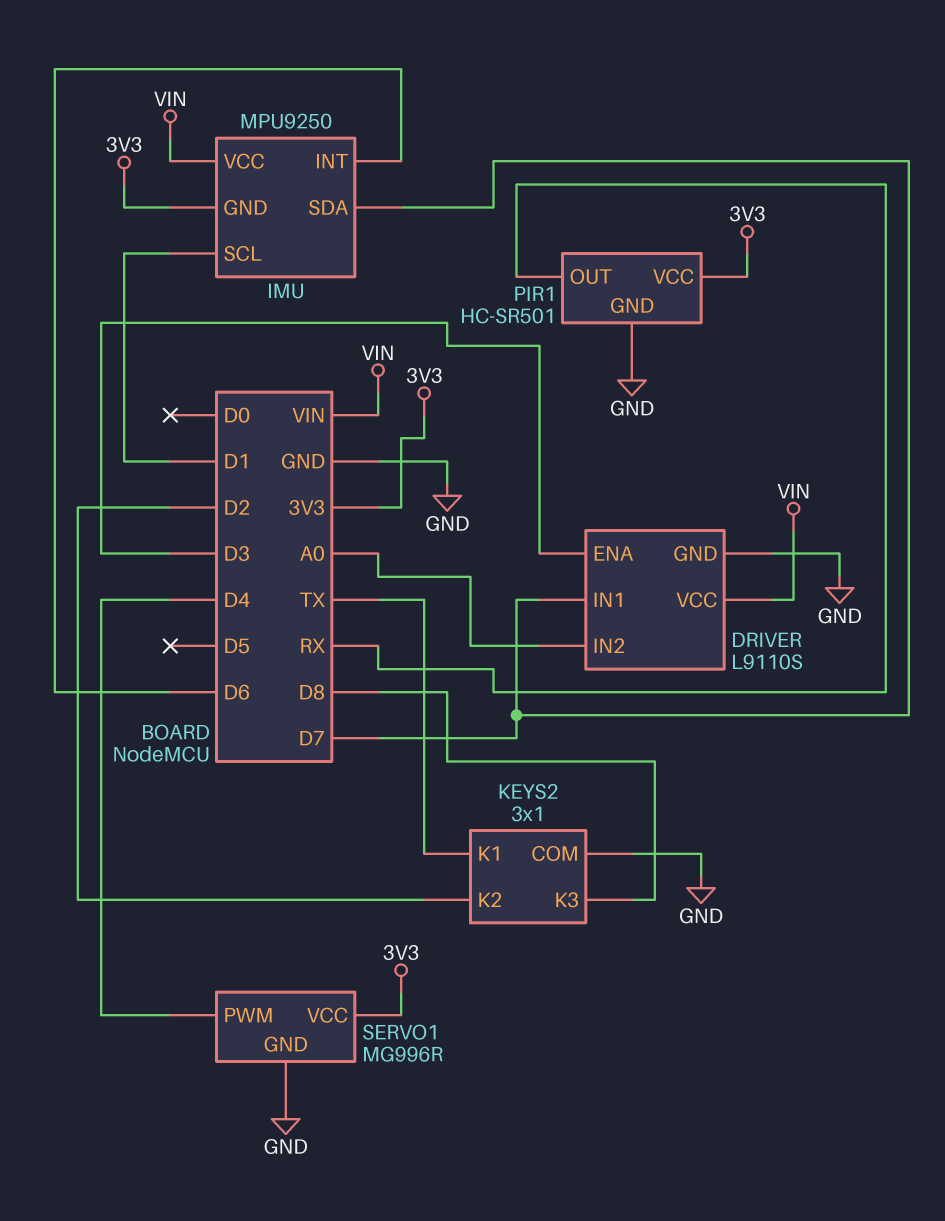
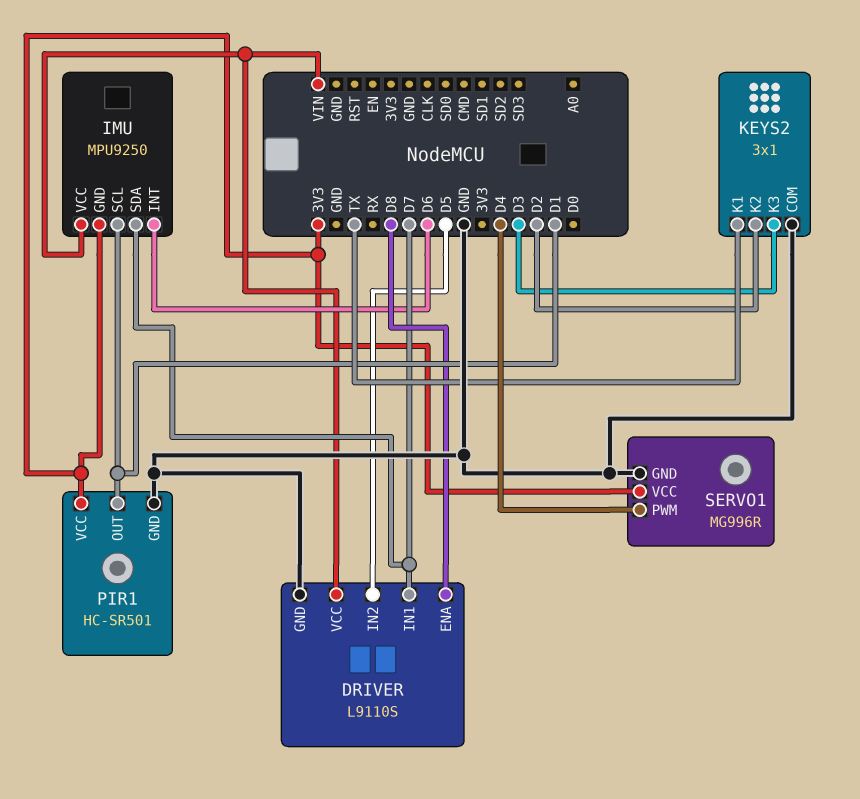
DRIVER pin ENA: D3 -> D8
DRIVER pin IN2: A0 -> D5
KEYS2 pin K3: D8 -> D3
PIR1 pin OUT: RX -> D1

